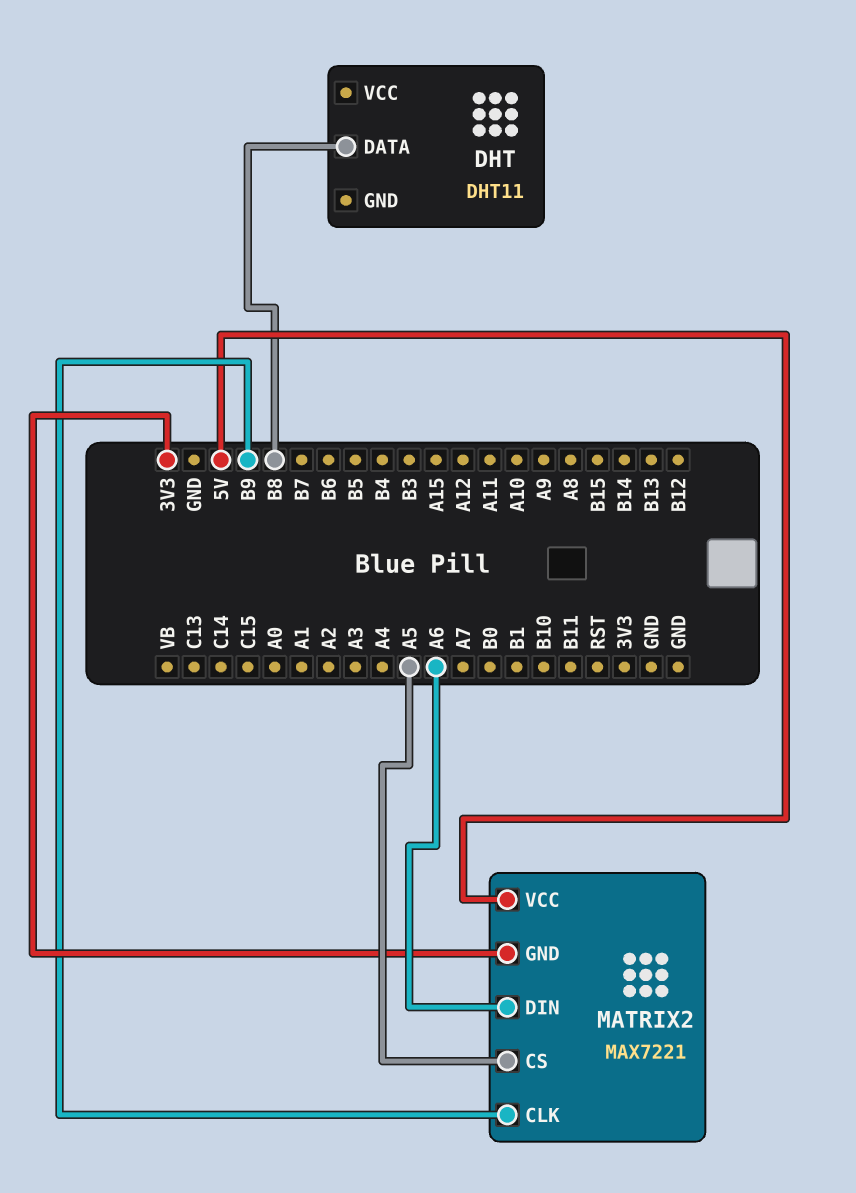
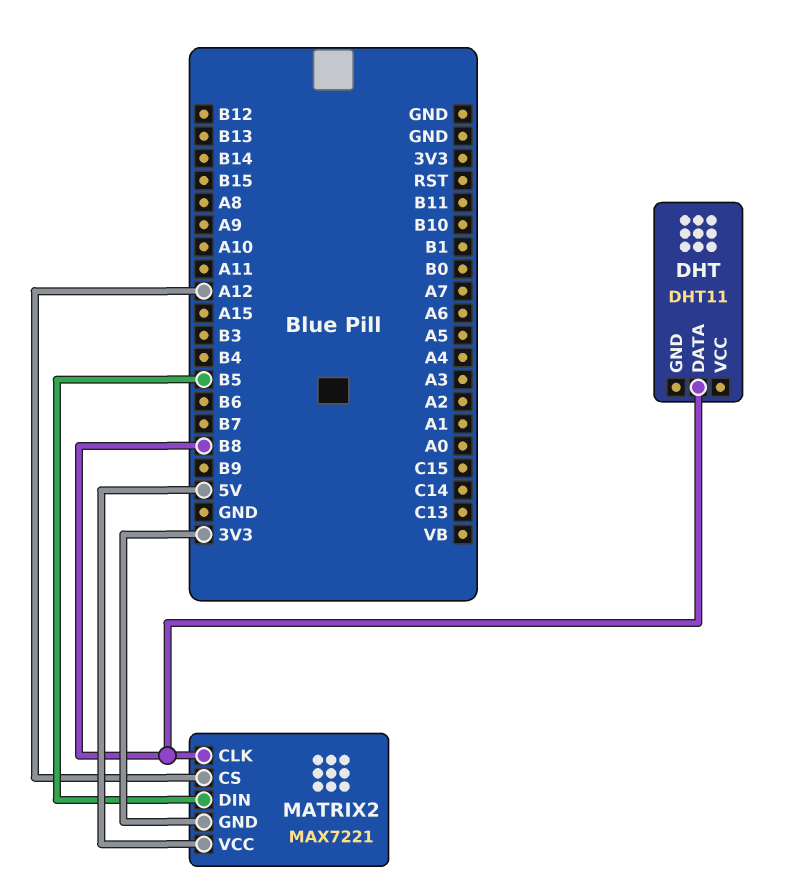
MATRIX2 pin CLK: B9 -> B8
MATRIX2 pin CS: A5 -> A12
MATRIX2 pin DIN: A6 -> B5

